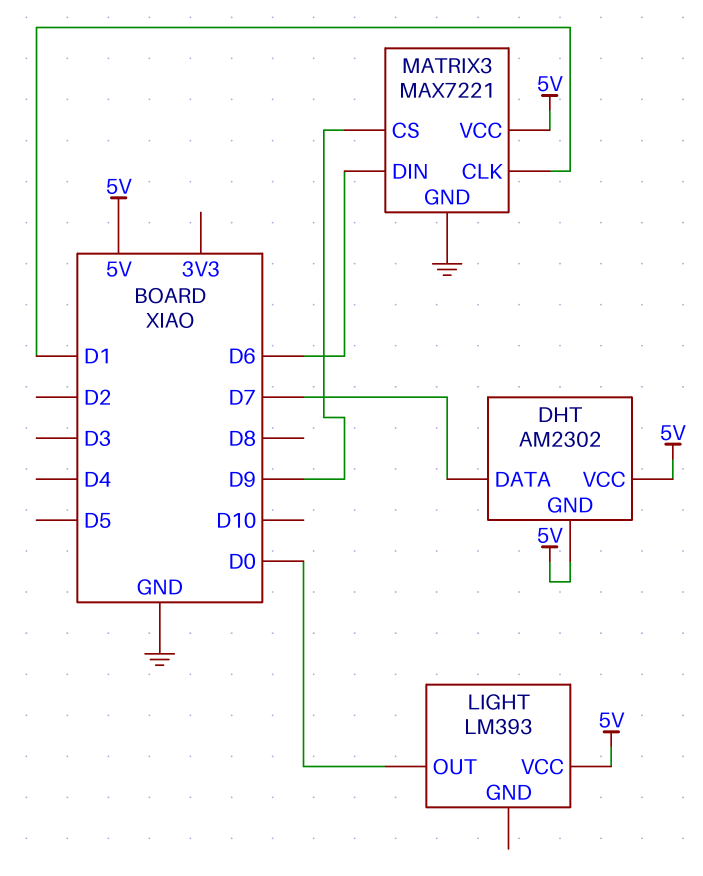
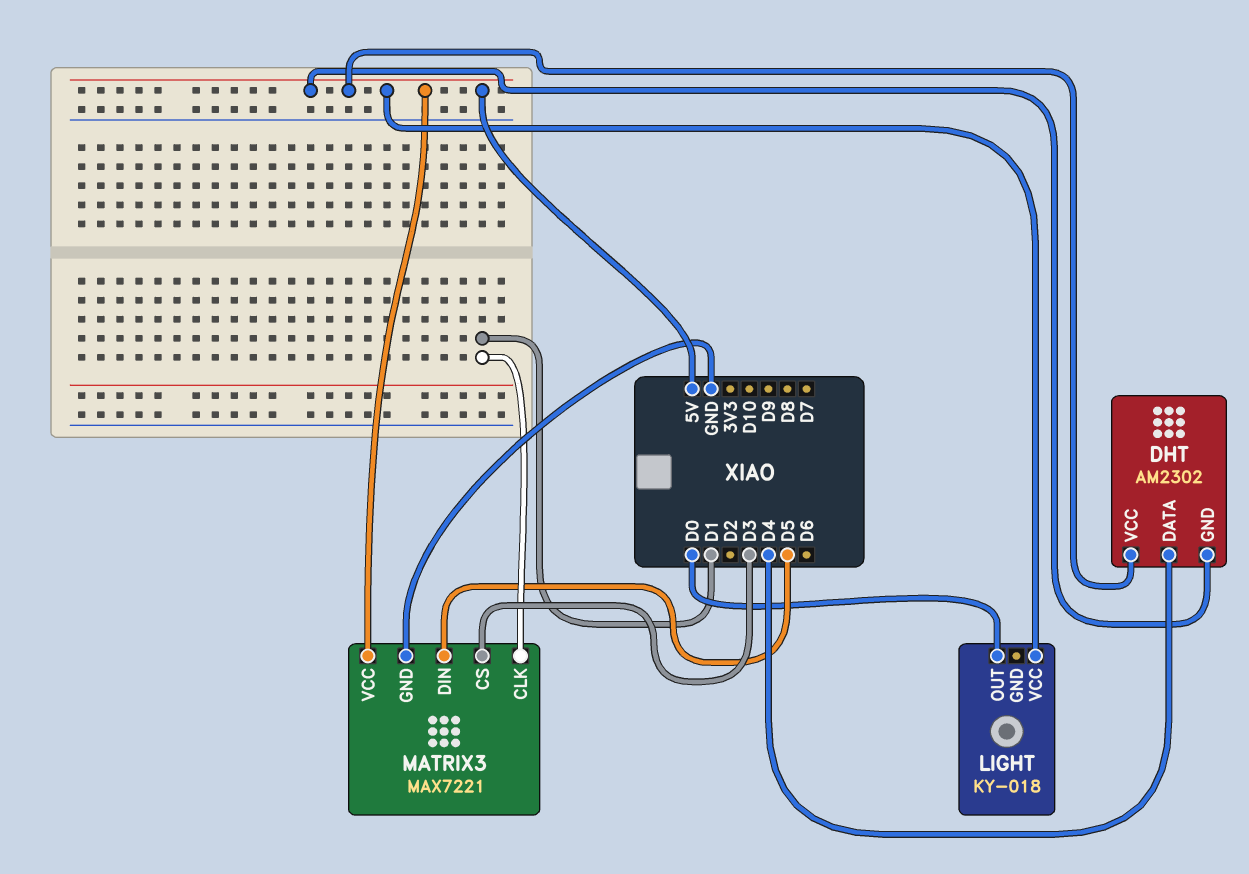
DHT pin DATA: D7 -> D4
LIGHT: LM393 -> KY-018
MATRIX3 pin CS: D9 -> D3
MATRIX3 pin DIN: D6 -> D5

